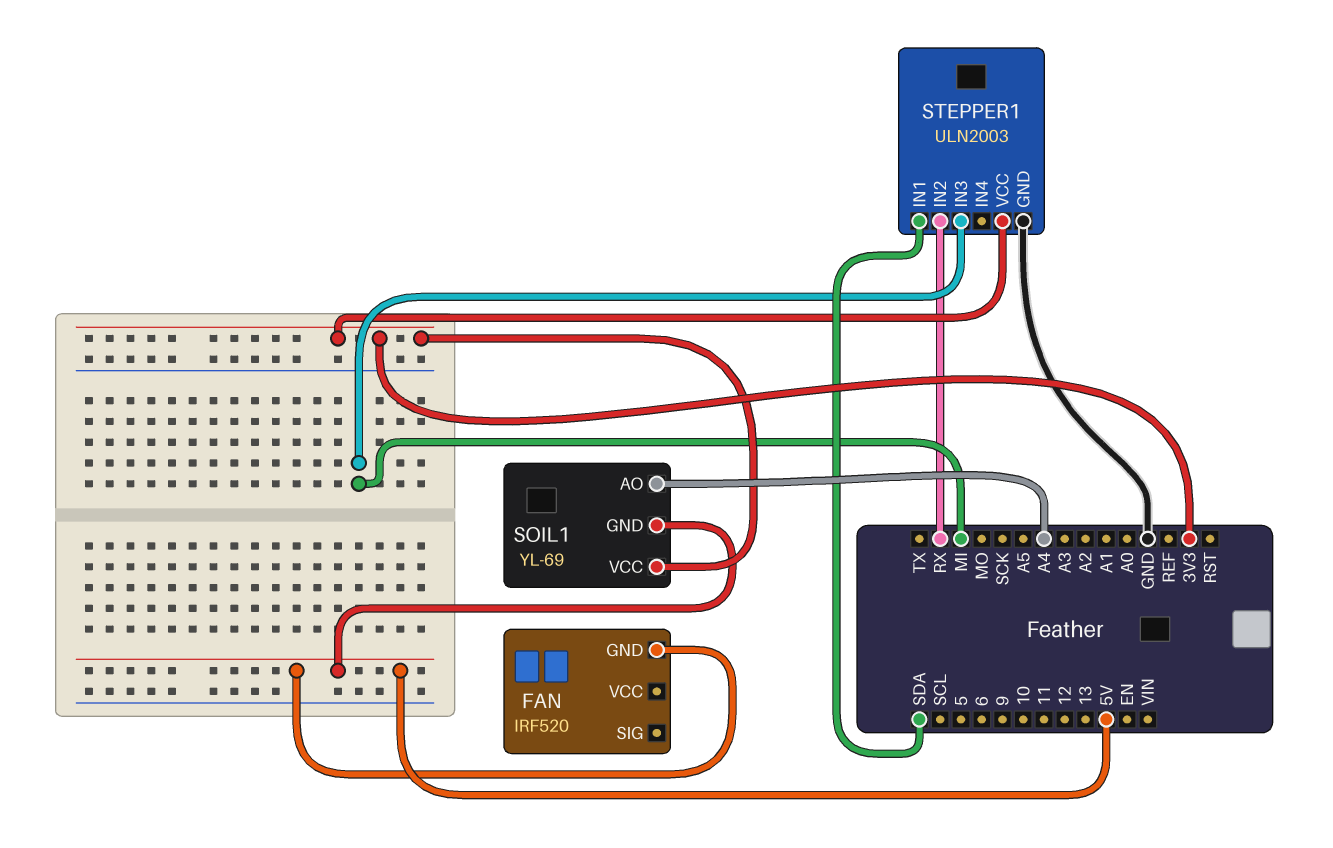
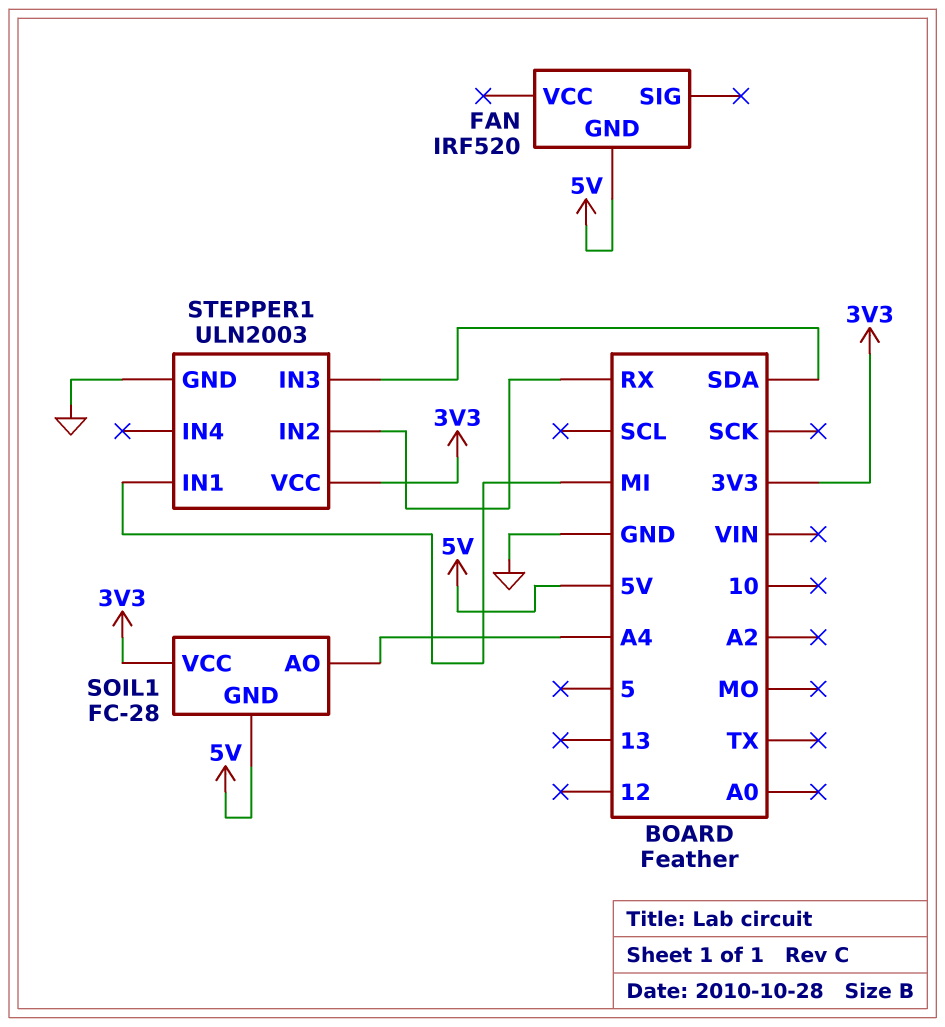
SOIL1: YL-69 -> FC-28
STEPPER1 pin IN1: SDA -> MI
STEPPER1 pin IN3: MI -> SDA

